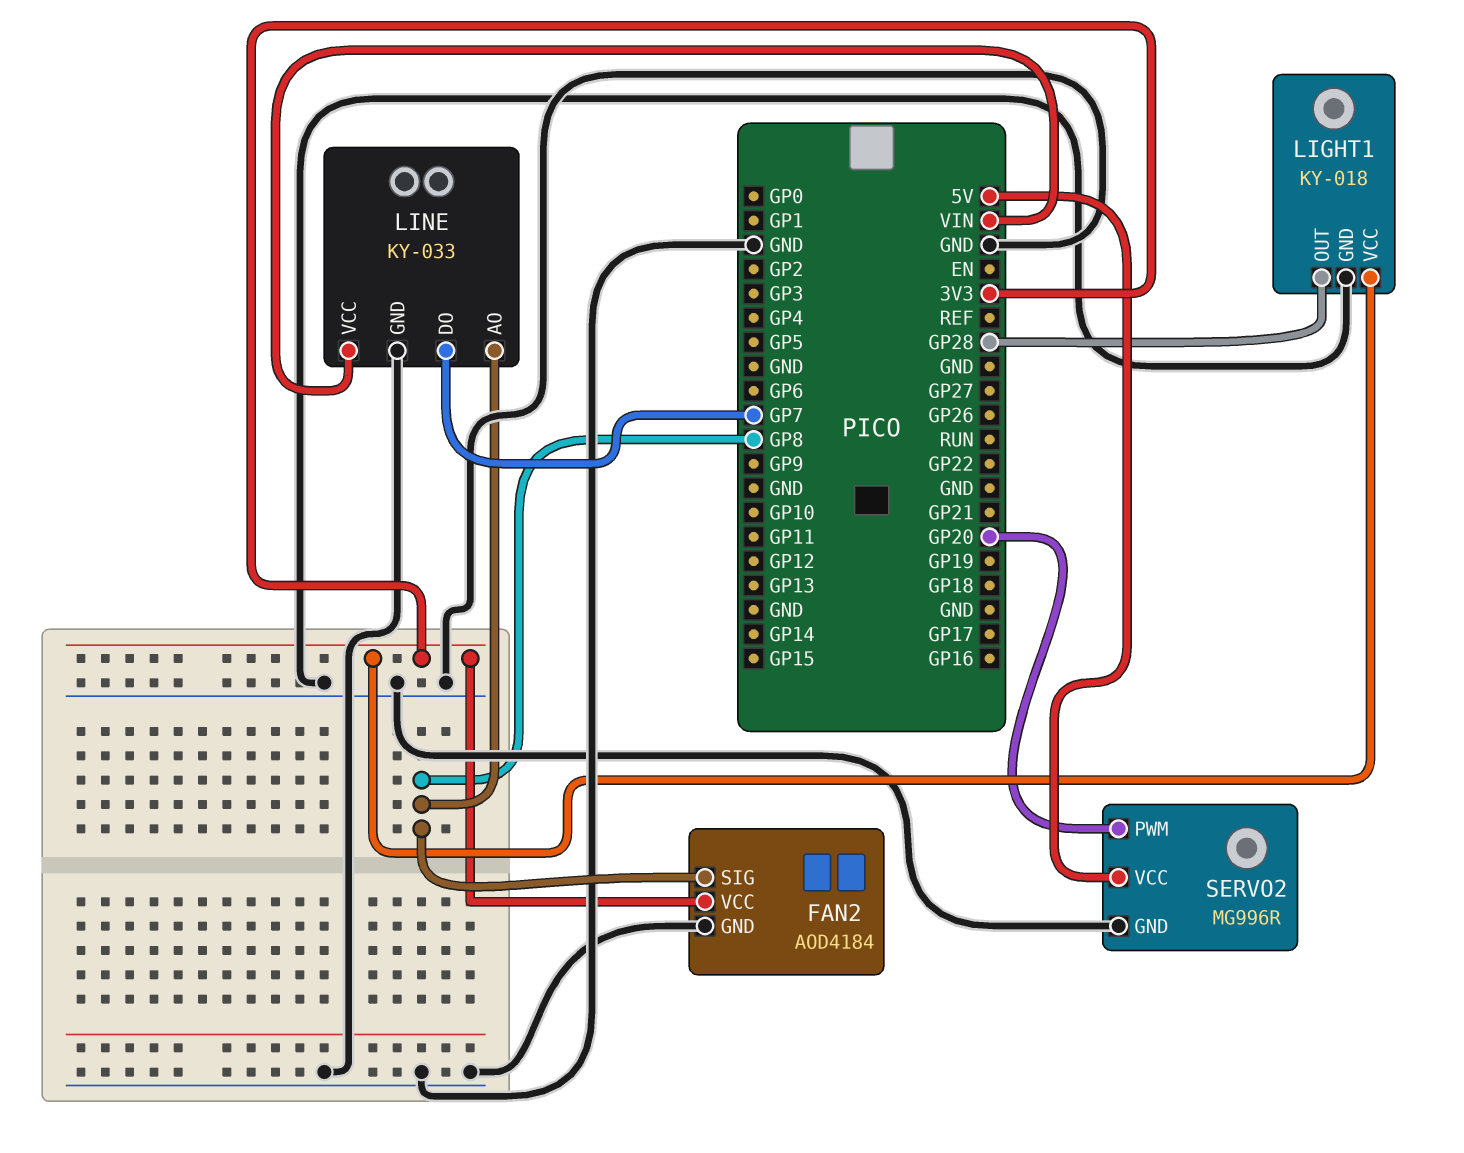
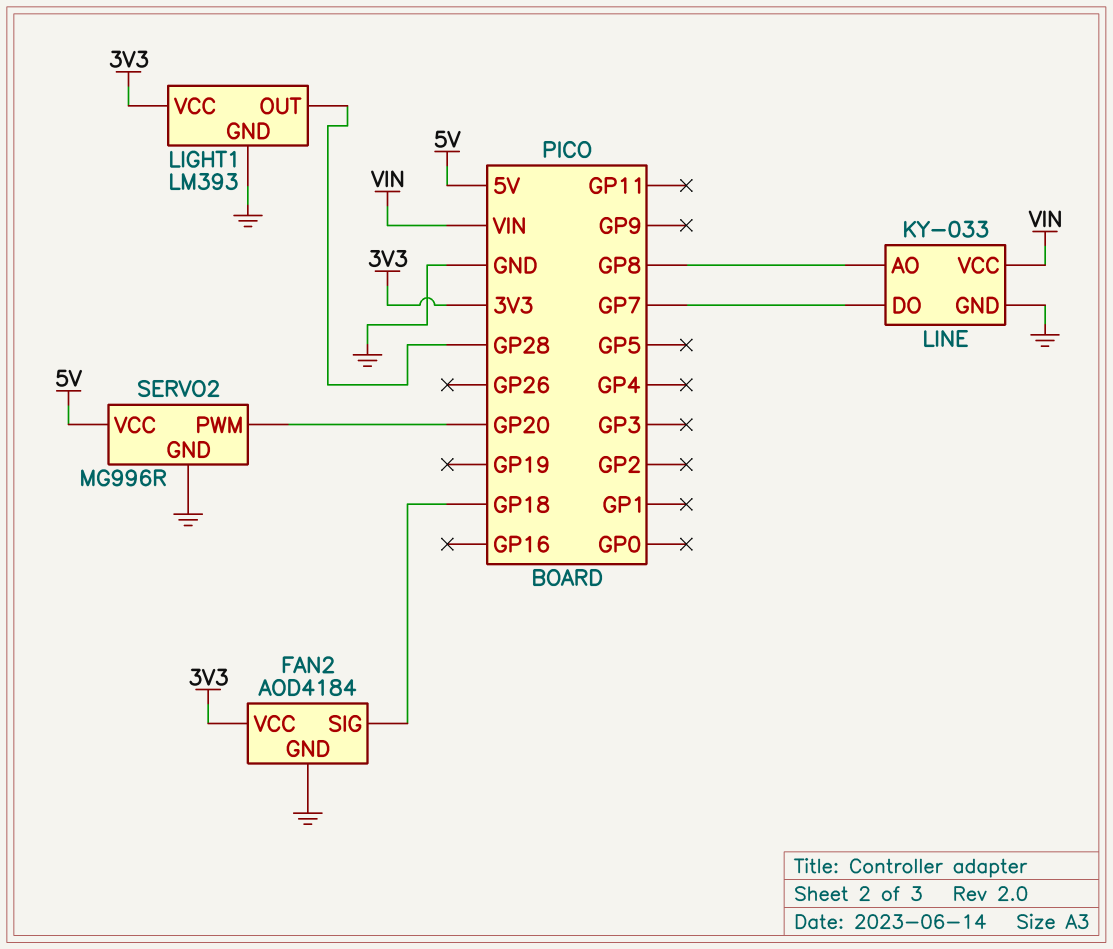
FAN2 pin SIG: GP8 -> GP18
LIGHT1: KY-018 -> LM393

